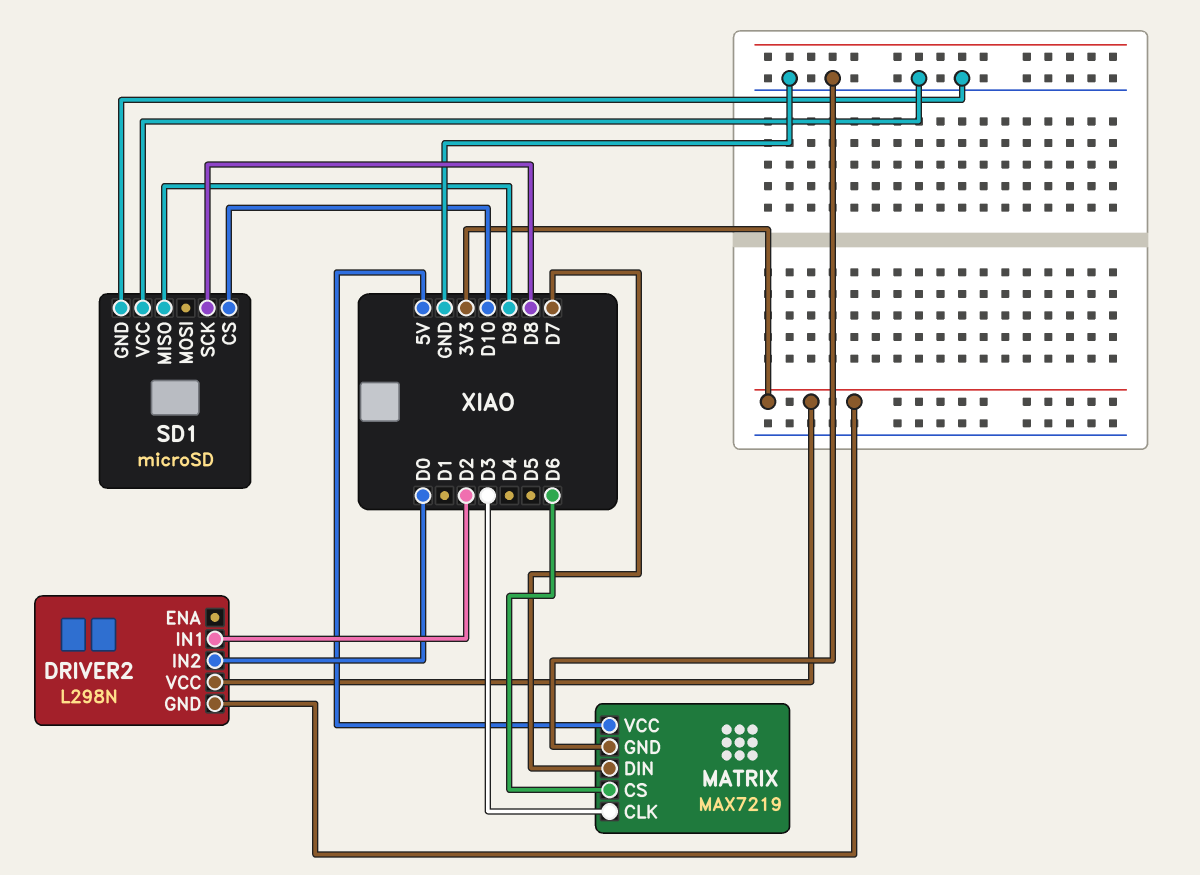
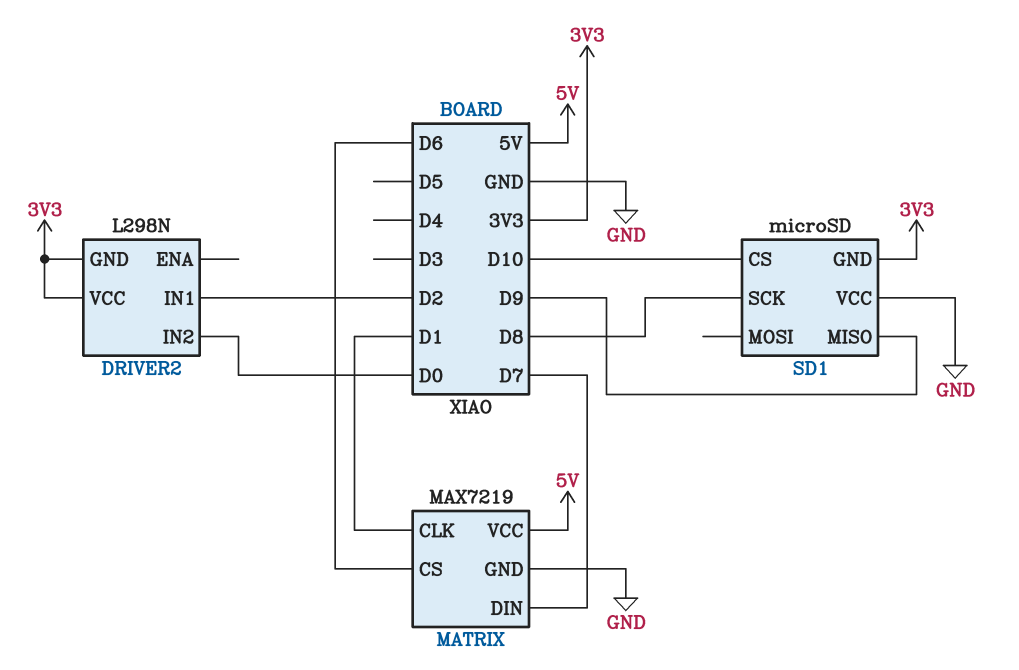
MATRIX pin CLK: D3 -> D1
SD1 pin GND: GND -> 3V3

